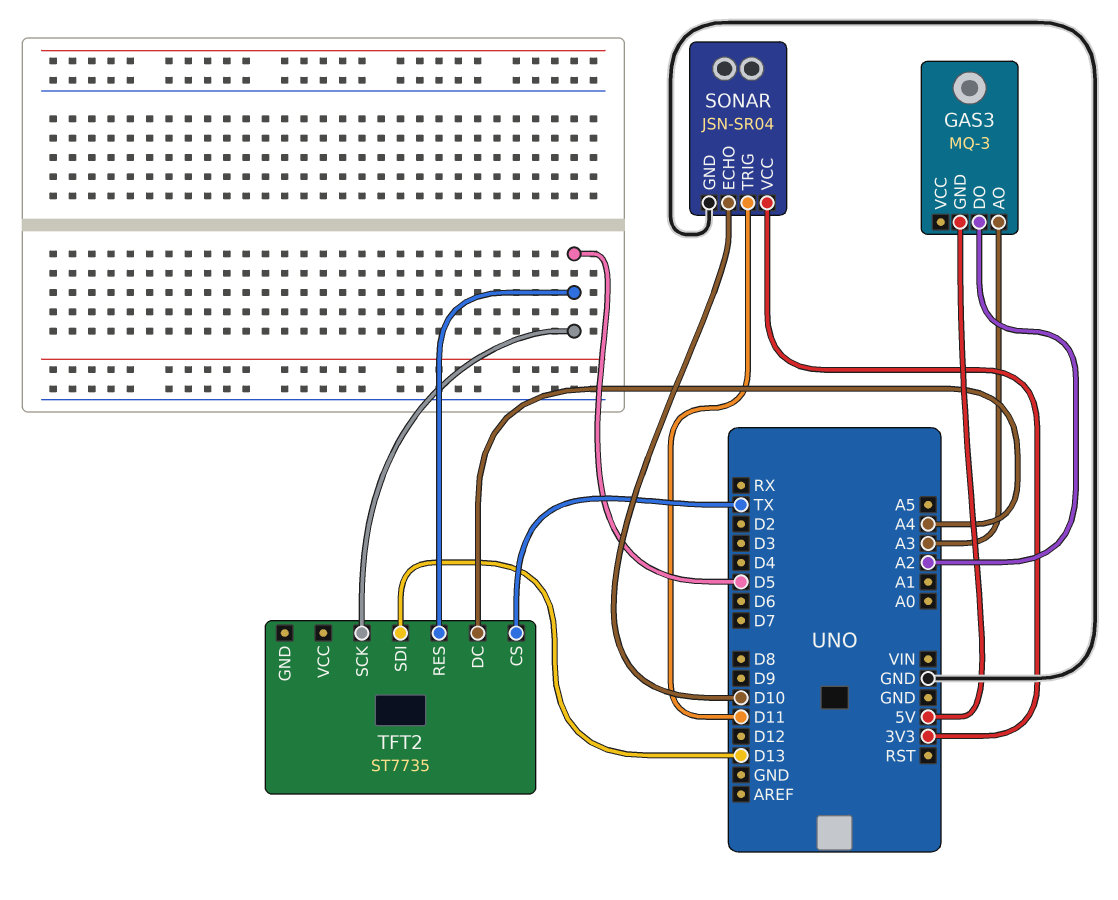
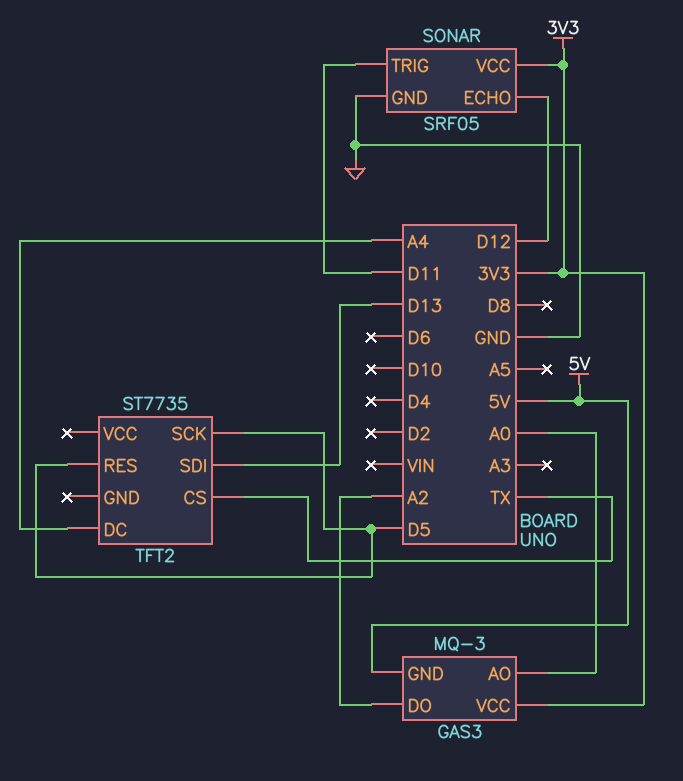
GAS3 pin AO: A3 -> A0
GAS3 pin VCC: none -> 3V3
SONAR: JSN-SR04 -> SRF05
SONAR pin ECHO: D10 -> D12

